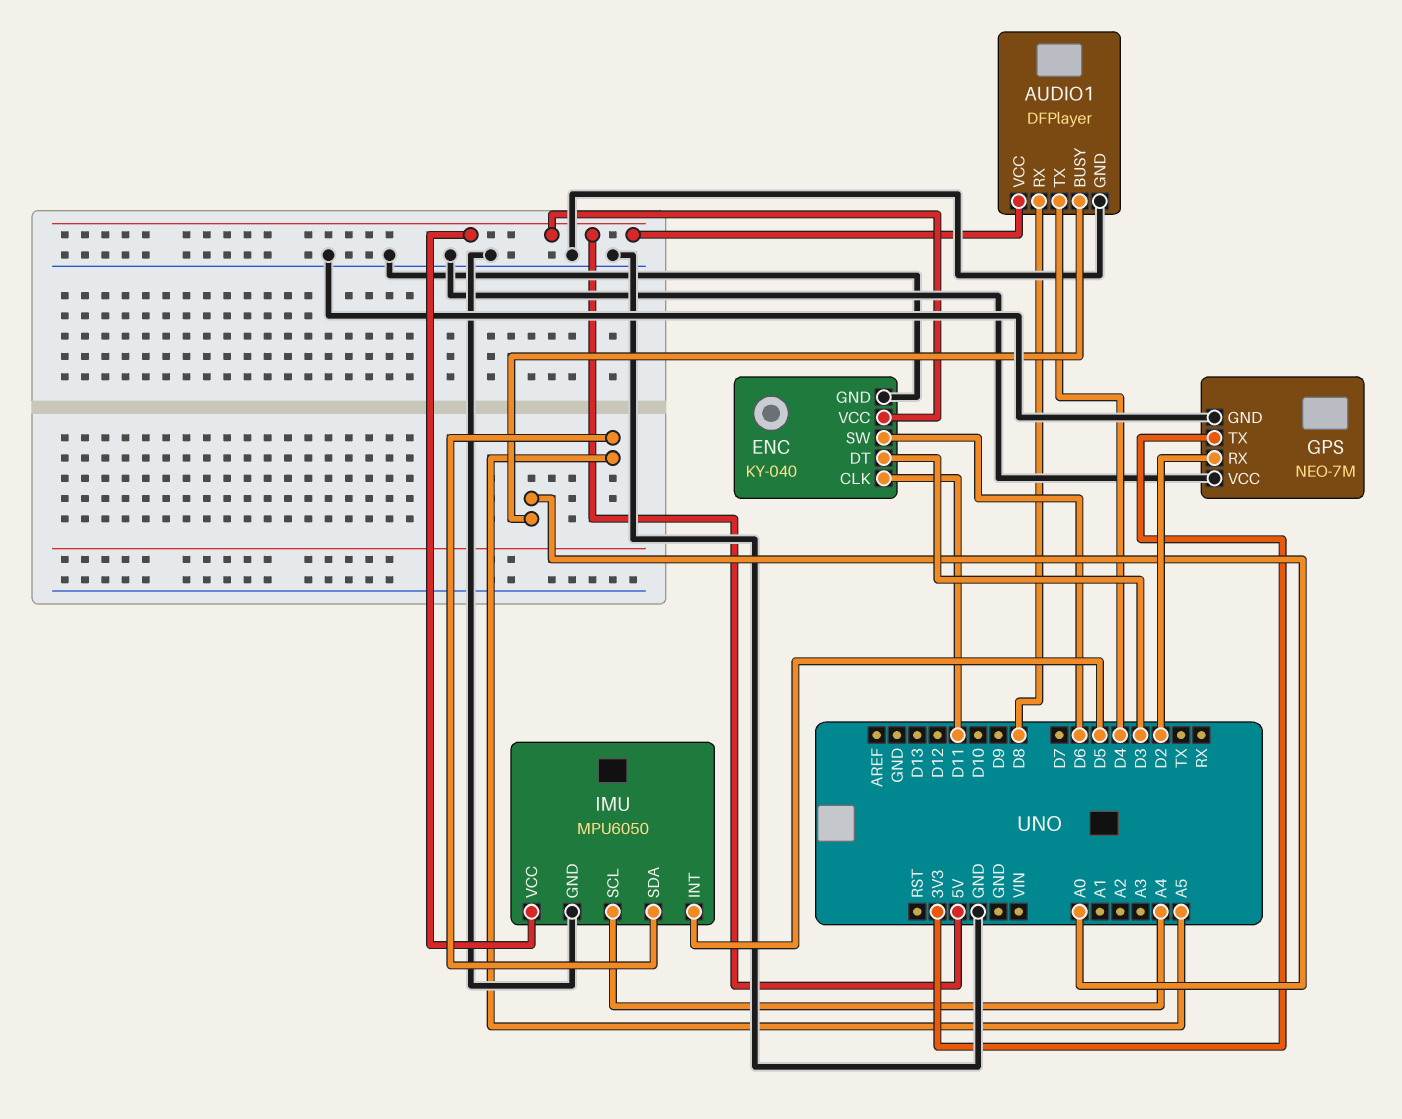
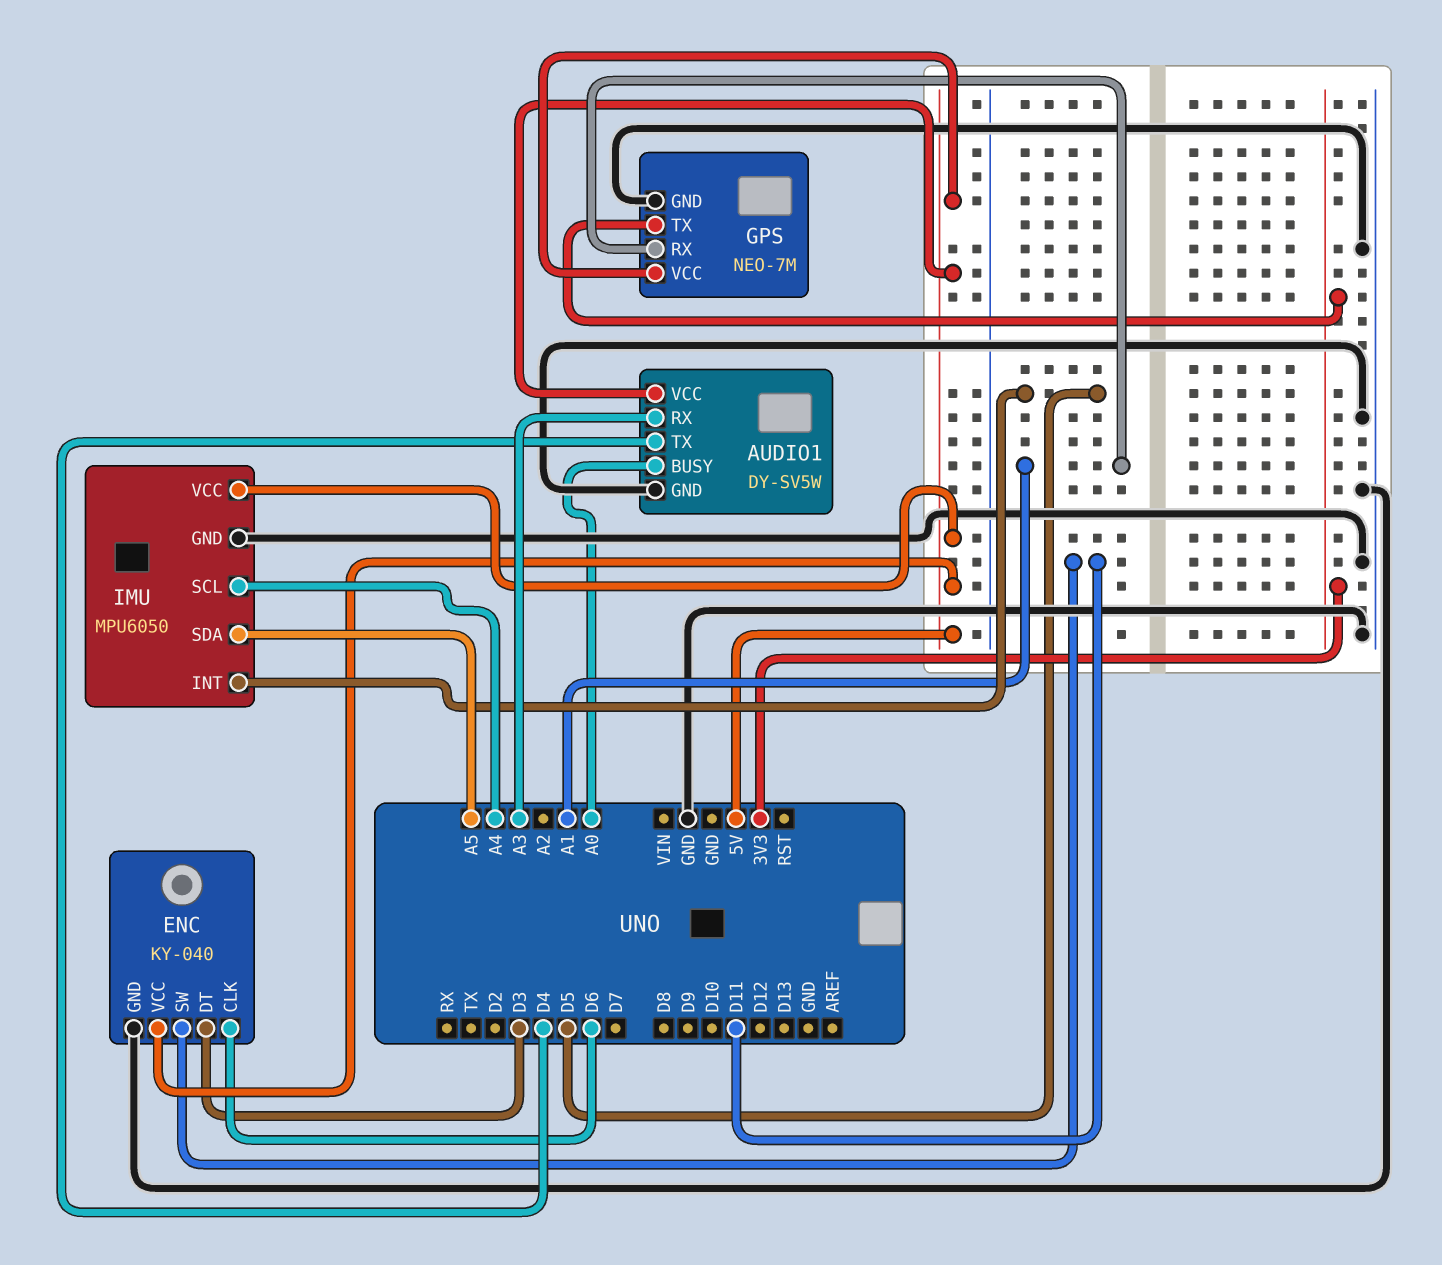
AUDIO1: DFPlayer -> DY-SV5W
AUDIO1 pin RX: D8 -> A3
ENC pin CLK: D11 -> D6
ENC pin SW: D6 -> D11
GPS pin RX: D2 -> A1
GPS pin VCC: GND -> 5V

